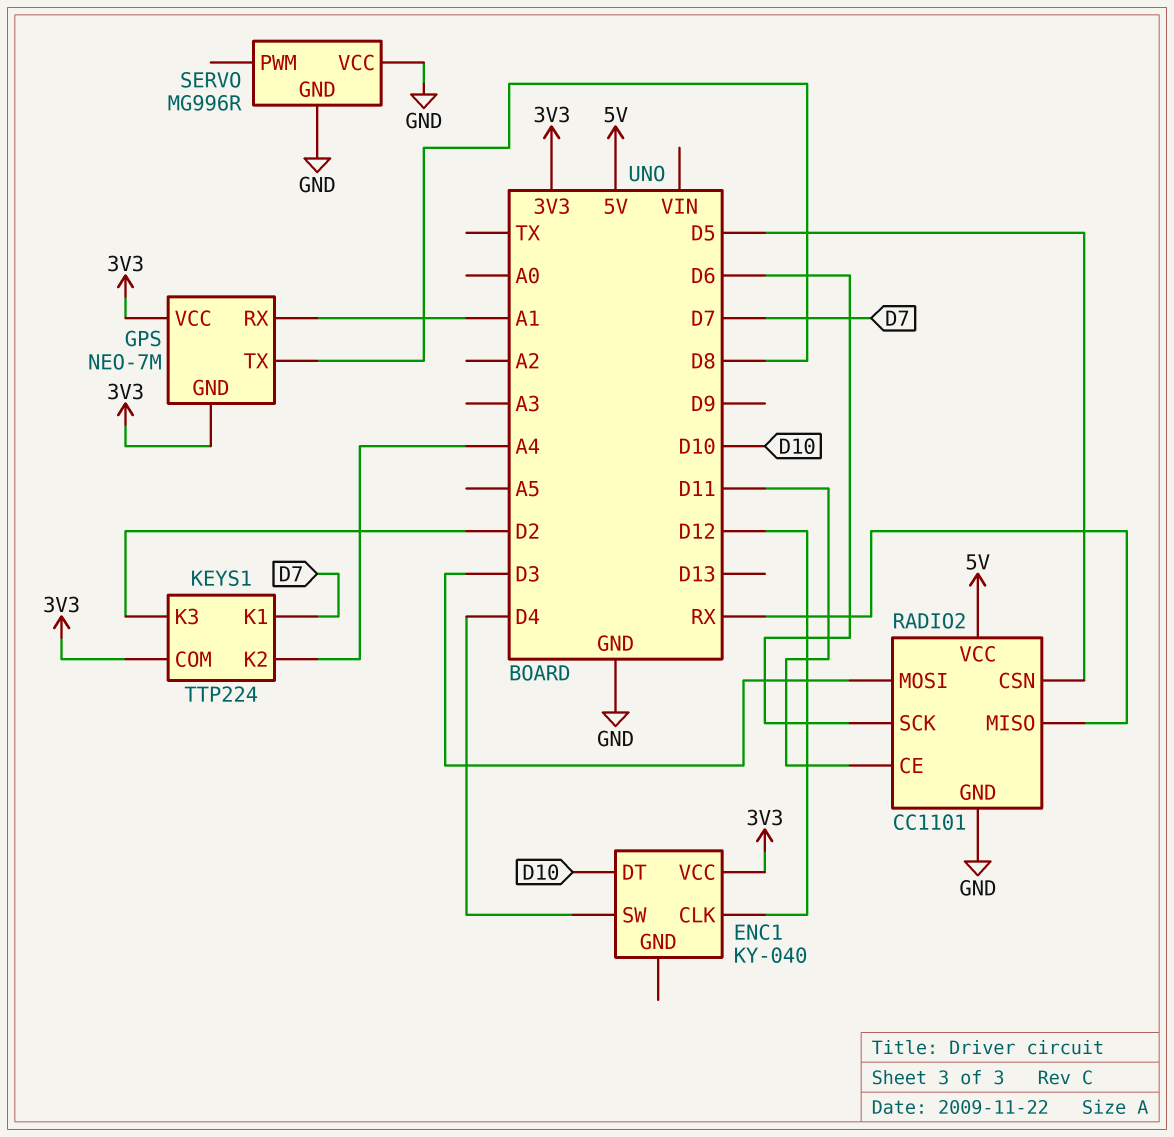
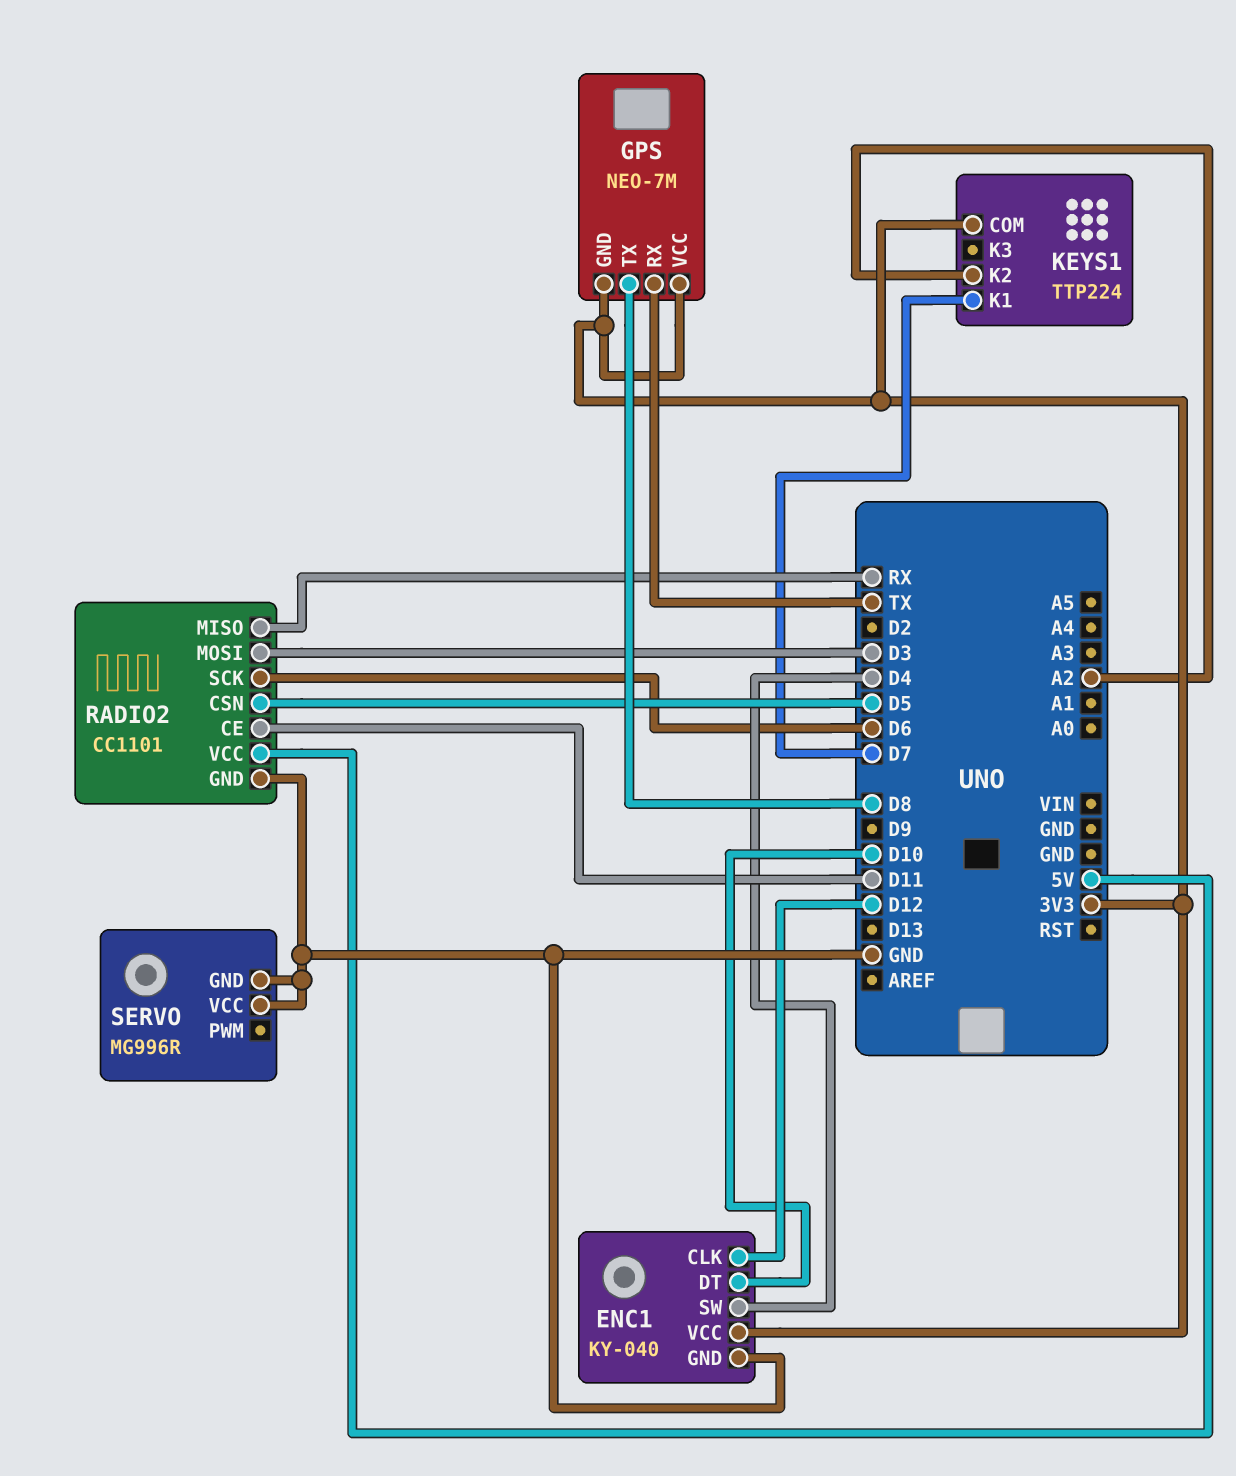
ENC1 pin GND: none -> GND
GPS pin RX: A1 -> TX
KEYS1 pin K2: A4 -> A2
KEYS1 pin K3: D2 -> none

